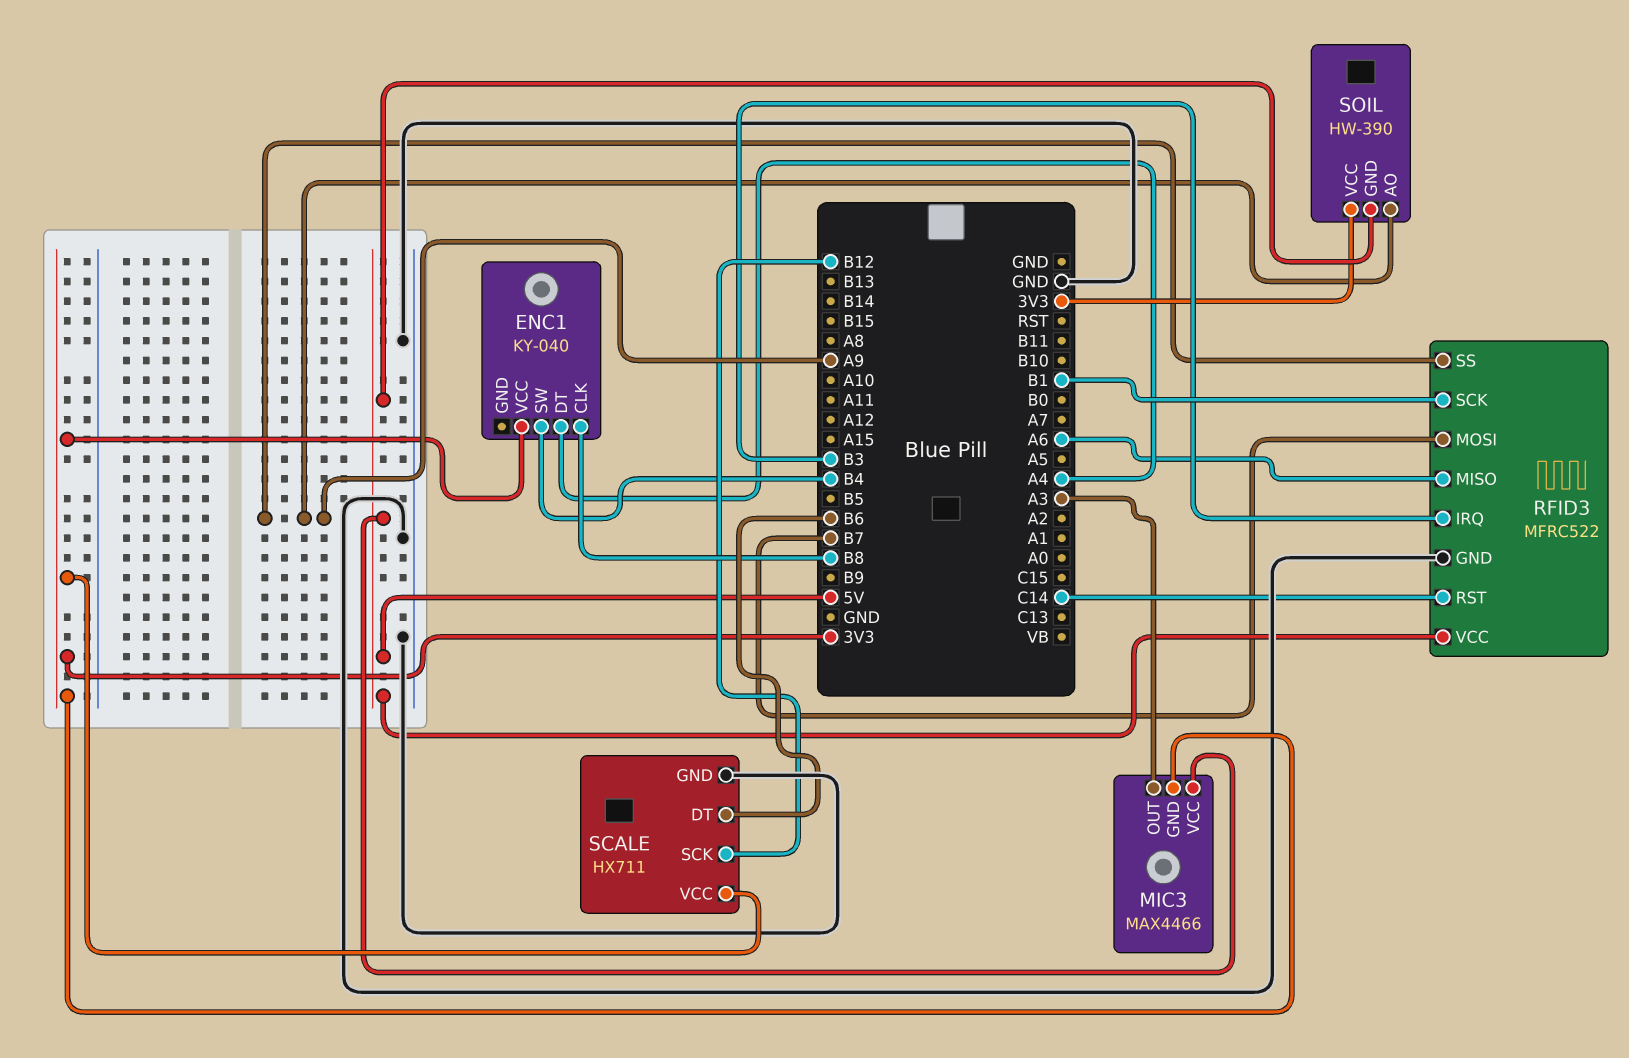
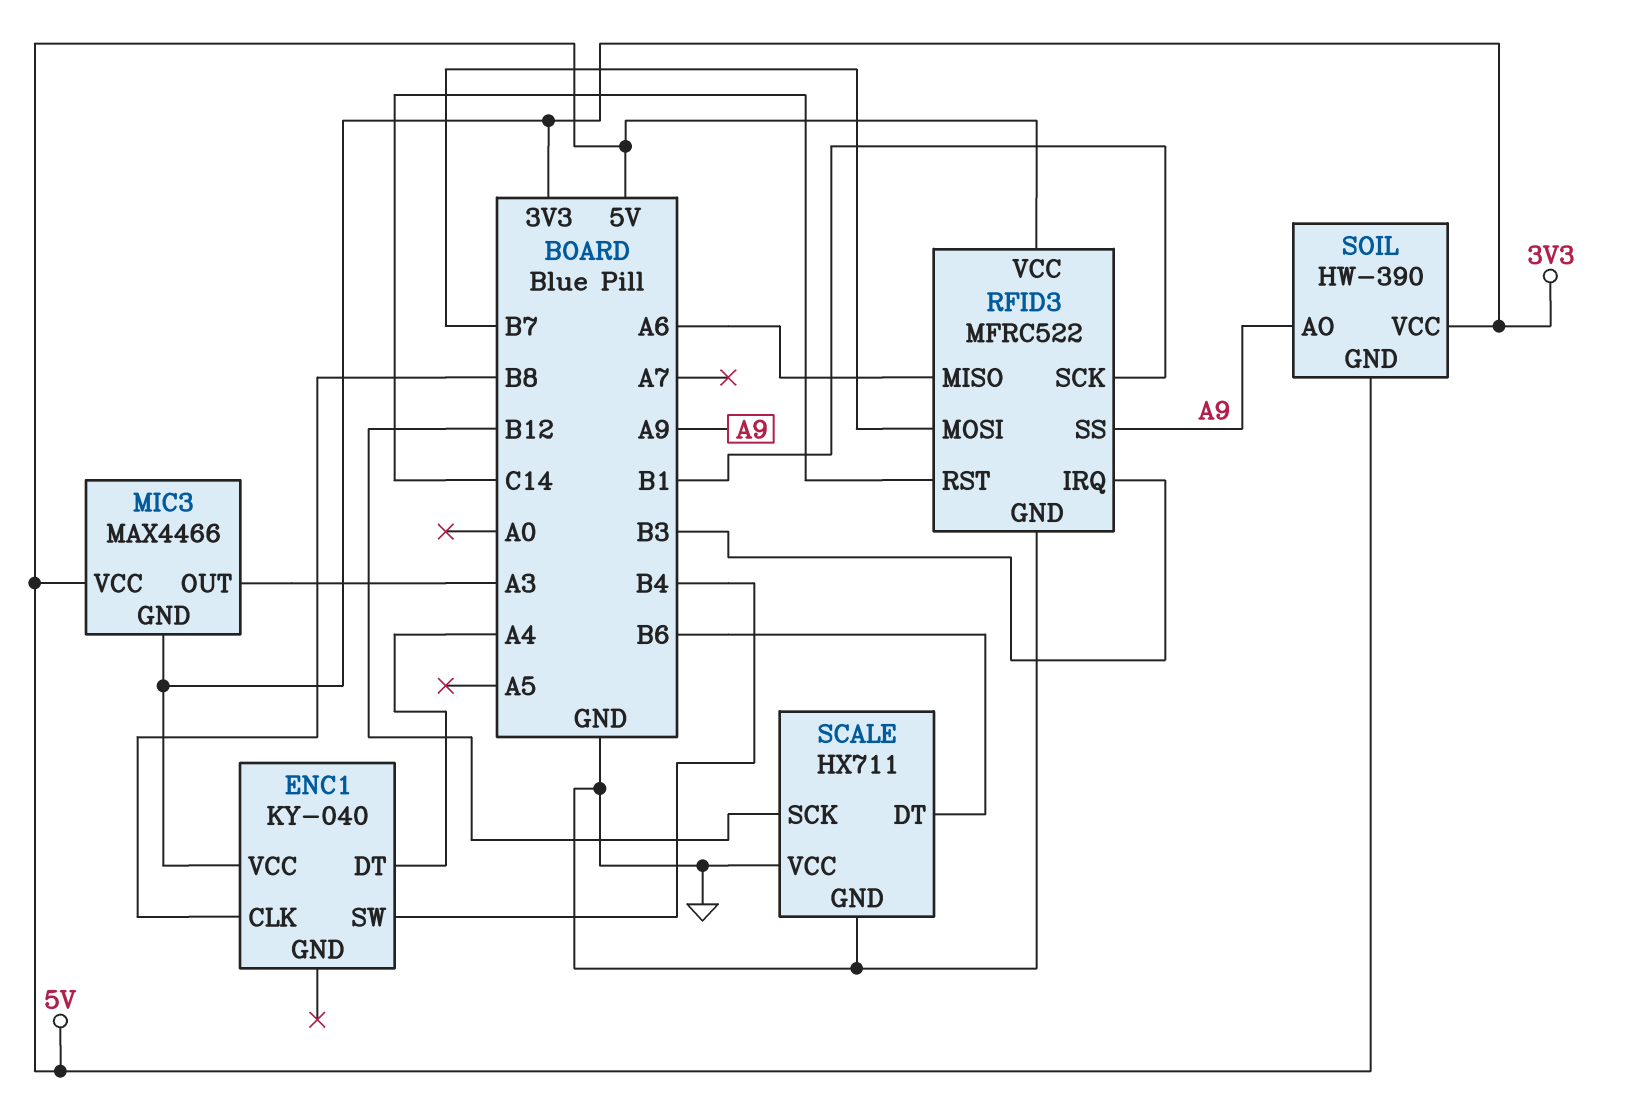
SCALE pin VCC: 3V3 -> GND

